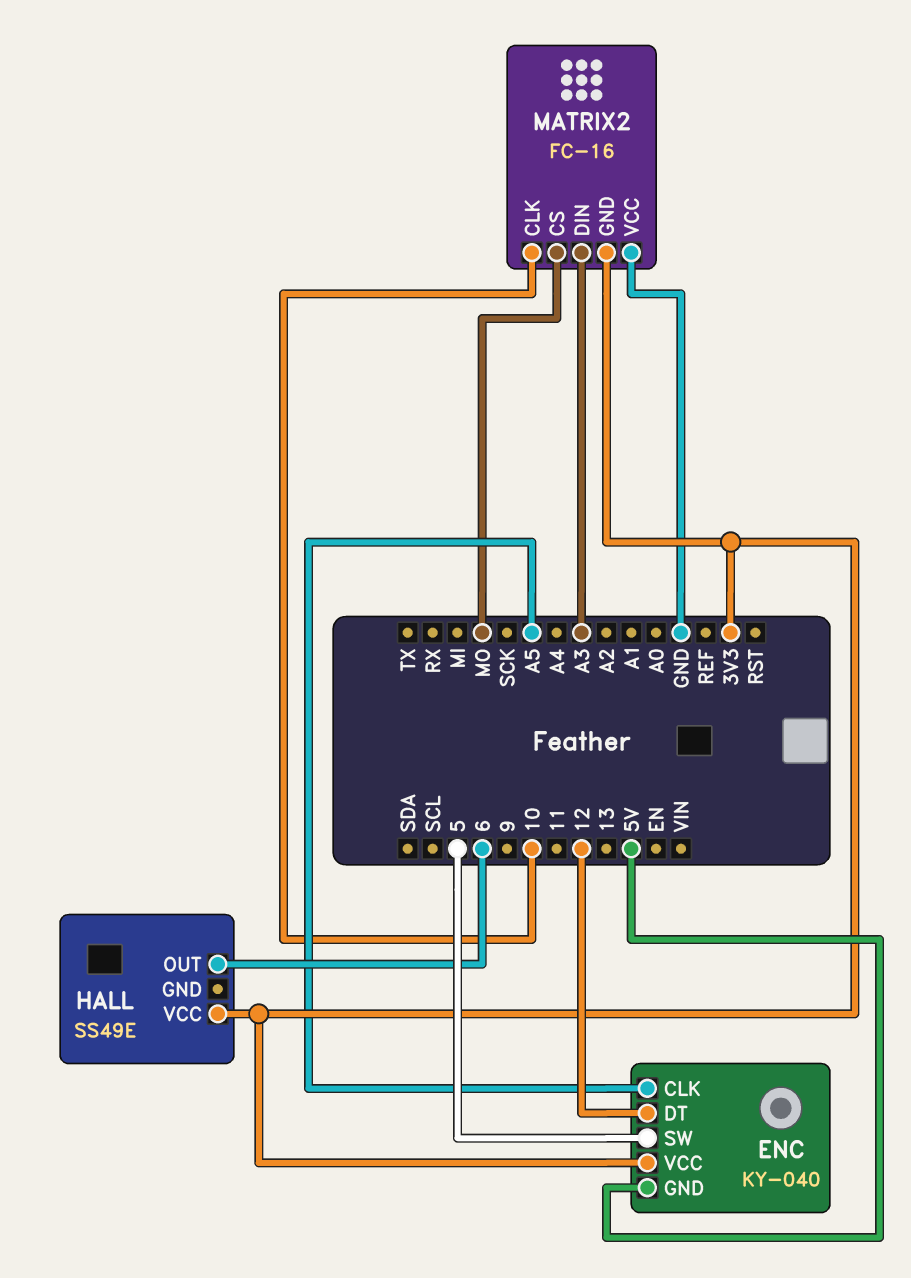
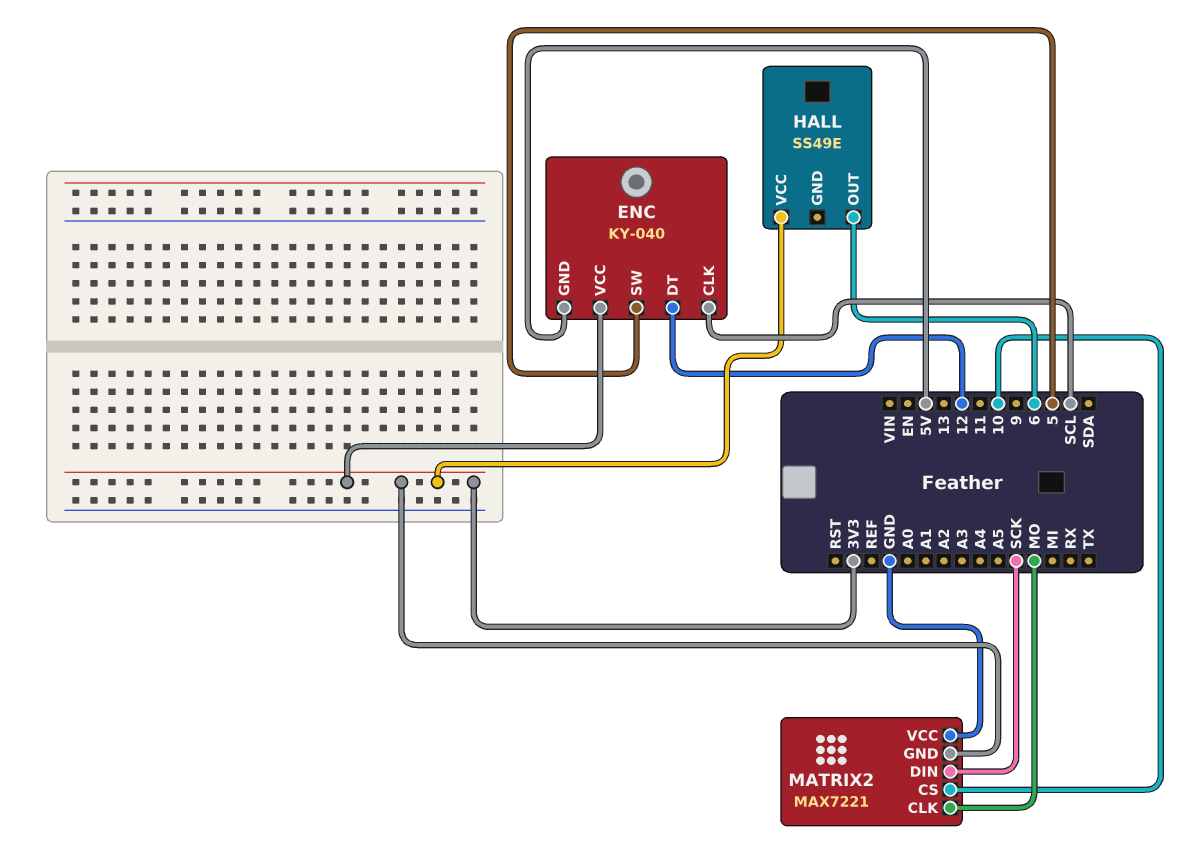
ENC pin CLK: A5 -> SCL
MATRIX2: FC-16 -> MAX7221
MATRIX2 pin CLK: 10 -> MO
MATRIX2 pin CS: MO -> 10
MATRIX2 pin DIN: A3 -> SCK

